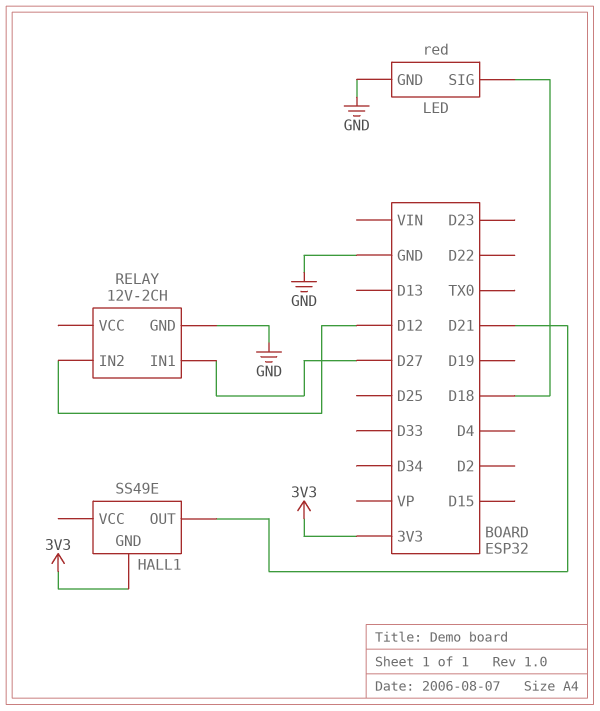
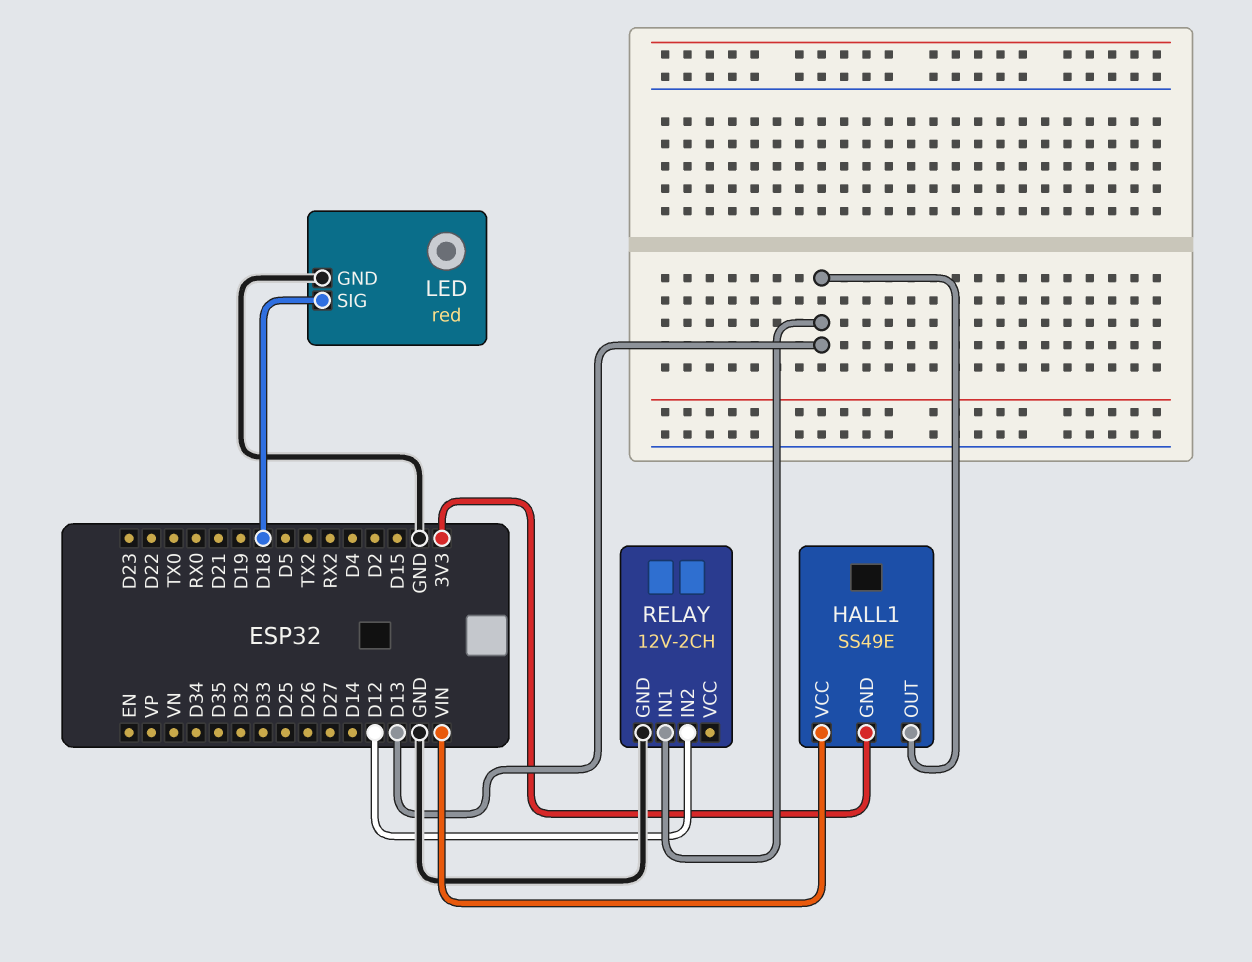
HALL1 pin OUT: D21 -> D13
HALL1 pin VCC: none -> VIN
RELAY pin IN1: D27 -> D13

